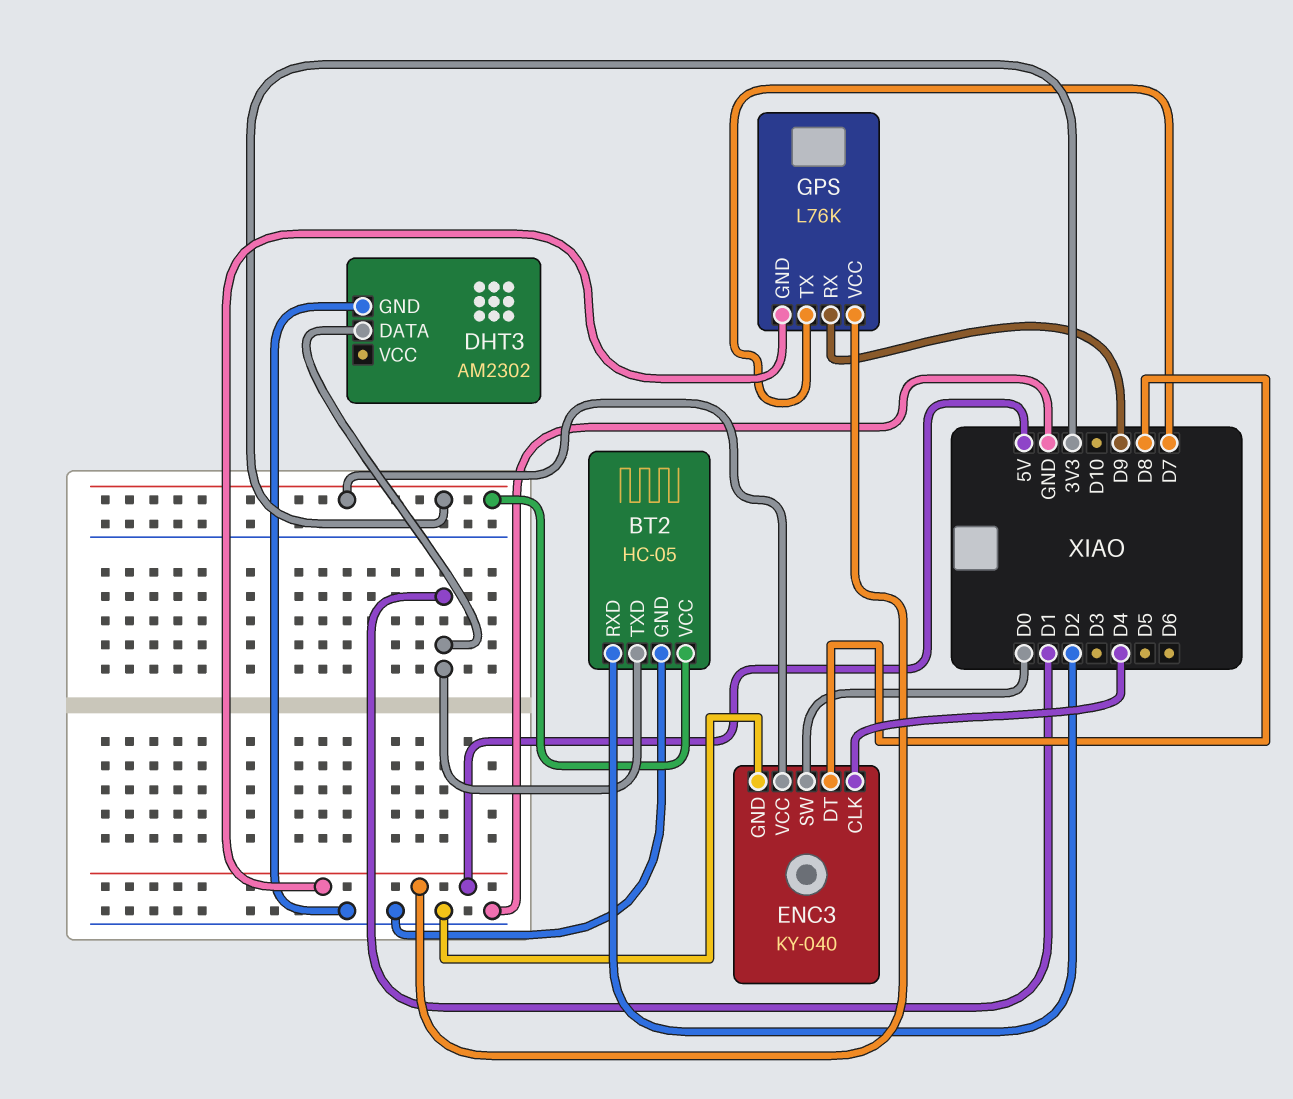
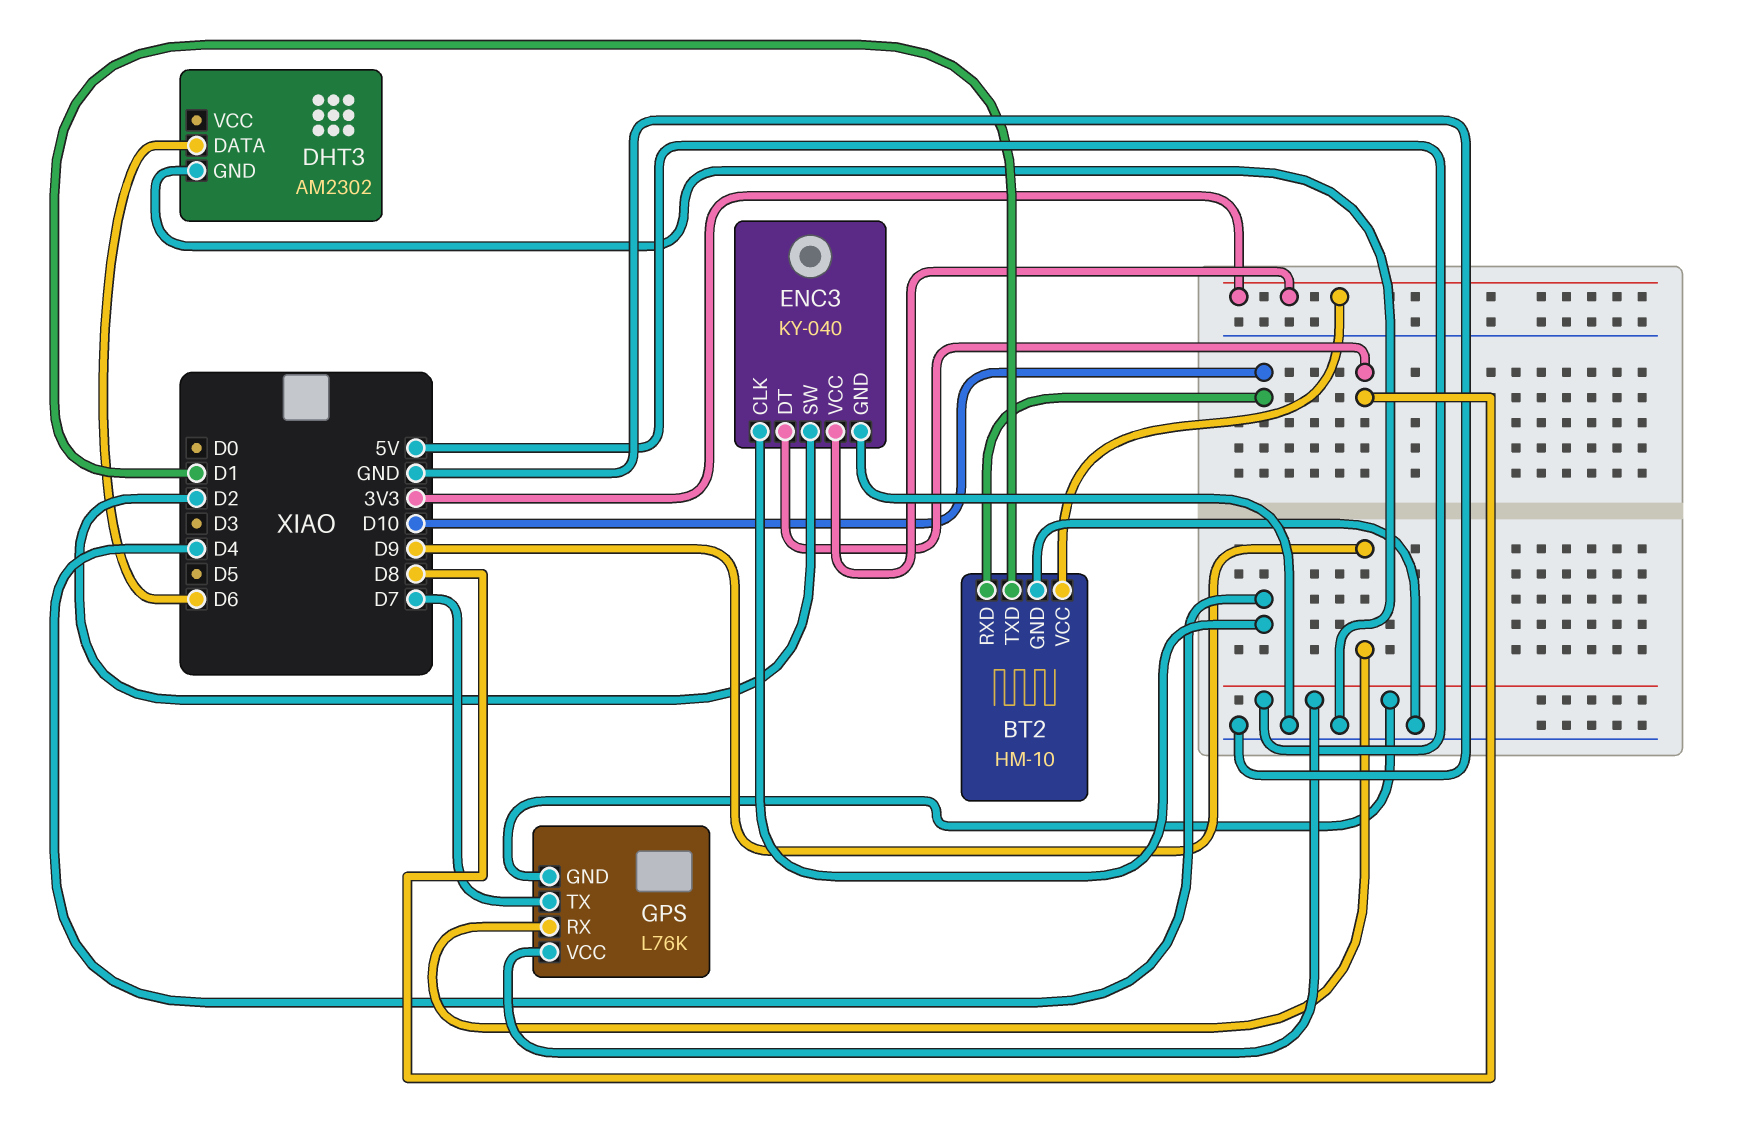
BT2: HC-05 -> HM-10
BT2 pin RXD: D2 -> D10
DHT3 pin DATA: D1 -> D6
ENC3 pin SW: D0 -> D2

